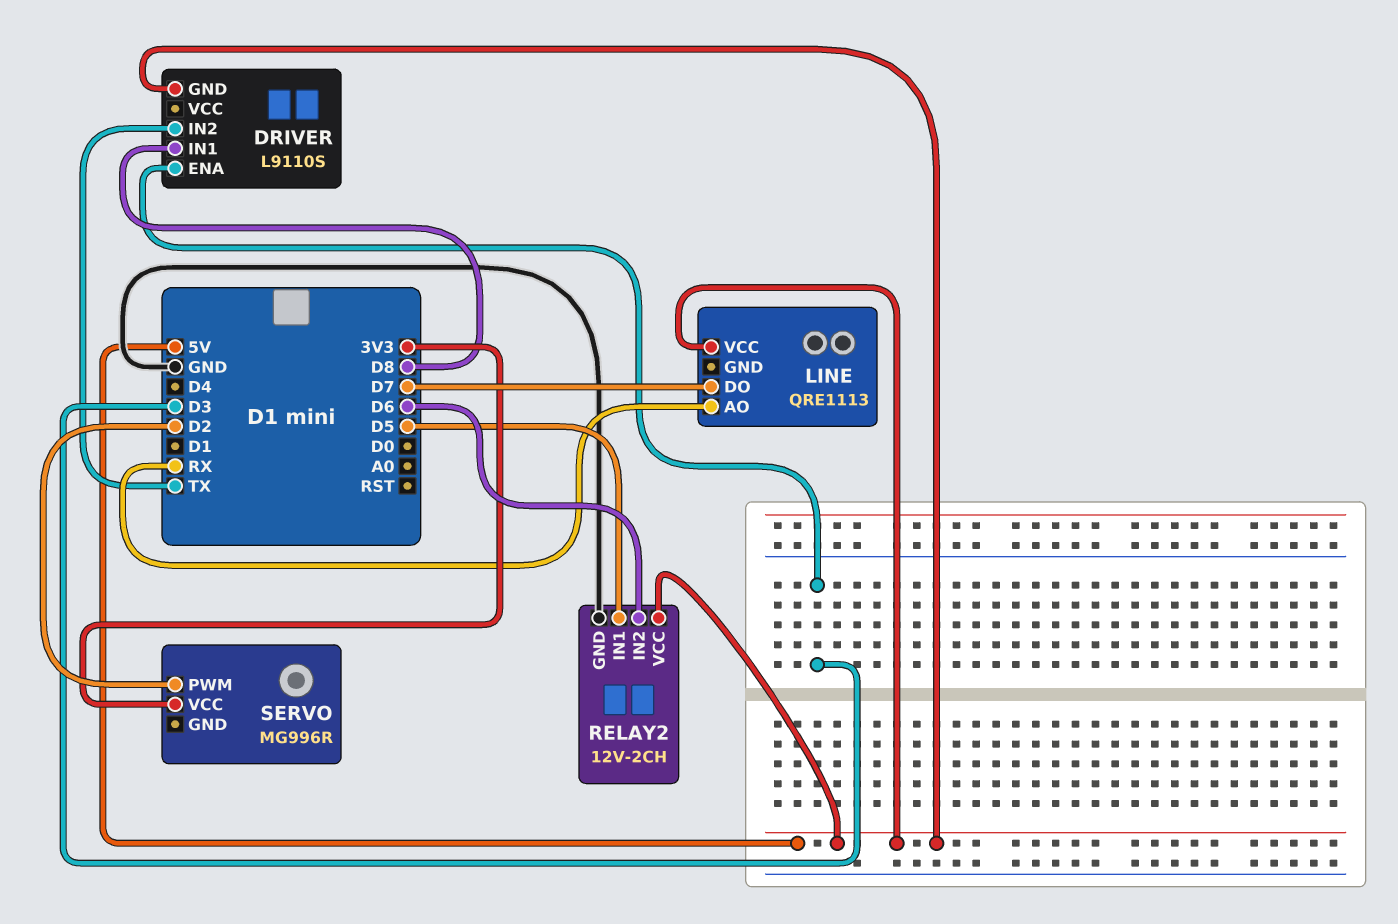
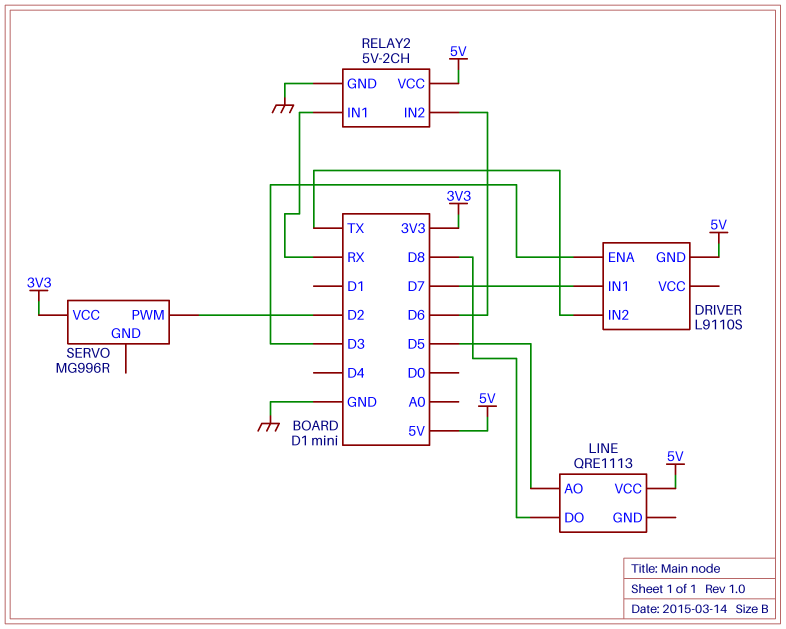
DRIVER pin IN1: D8 -> D7
LINE pin AO: RX -> D5
LINE pin DO: D7 -> D8
RELAY2: 12V-2CH -> 5V-2CH
RELAY2 pin IN1: D5 -> RX

